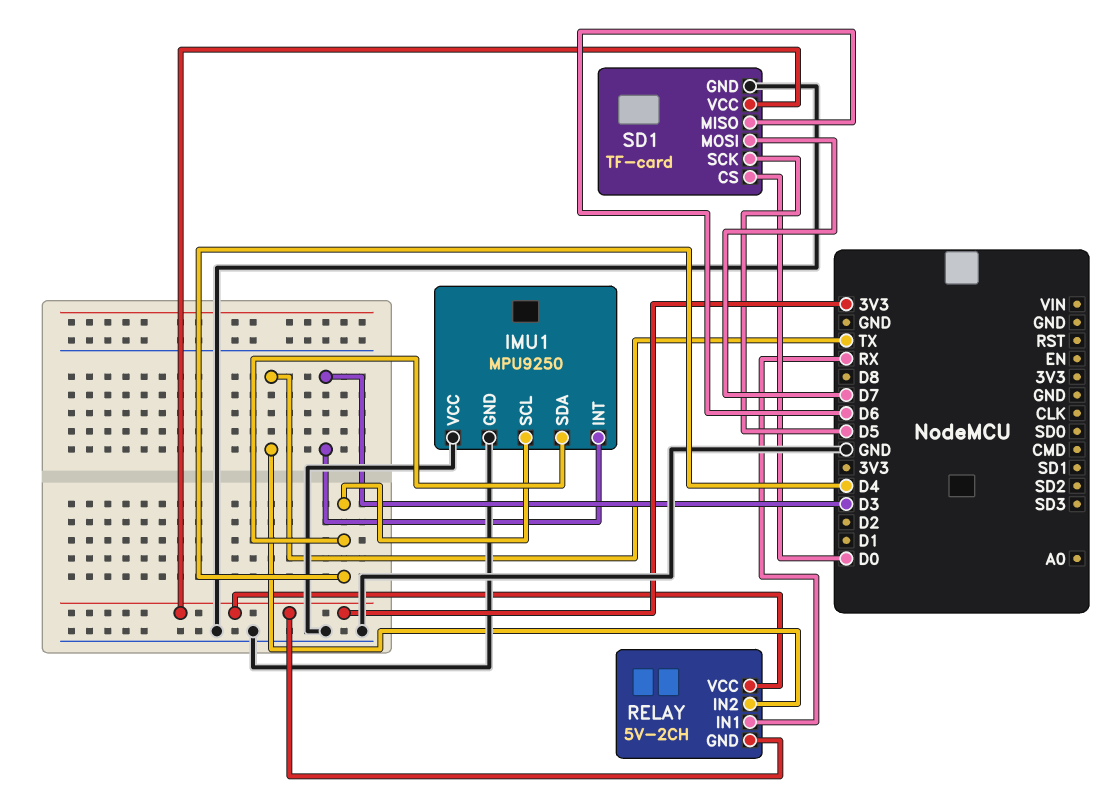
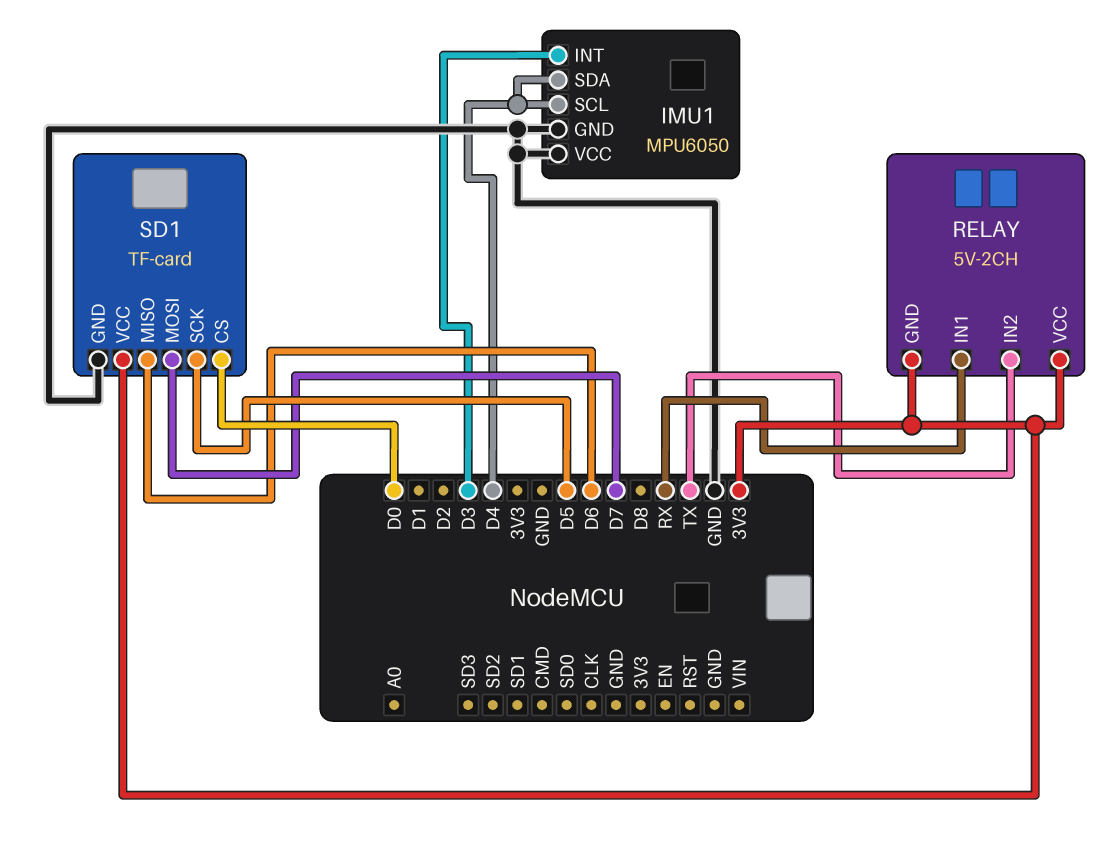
IMU1: MPU9250 -> MPU6050

